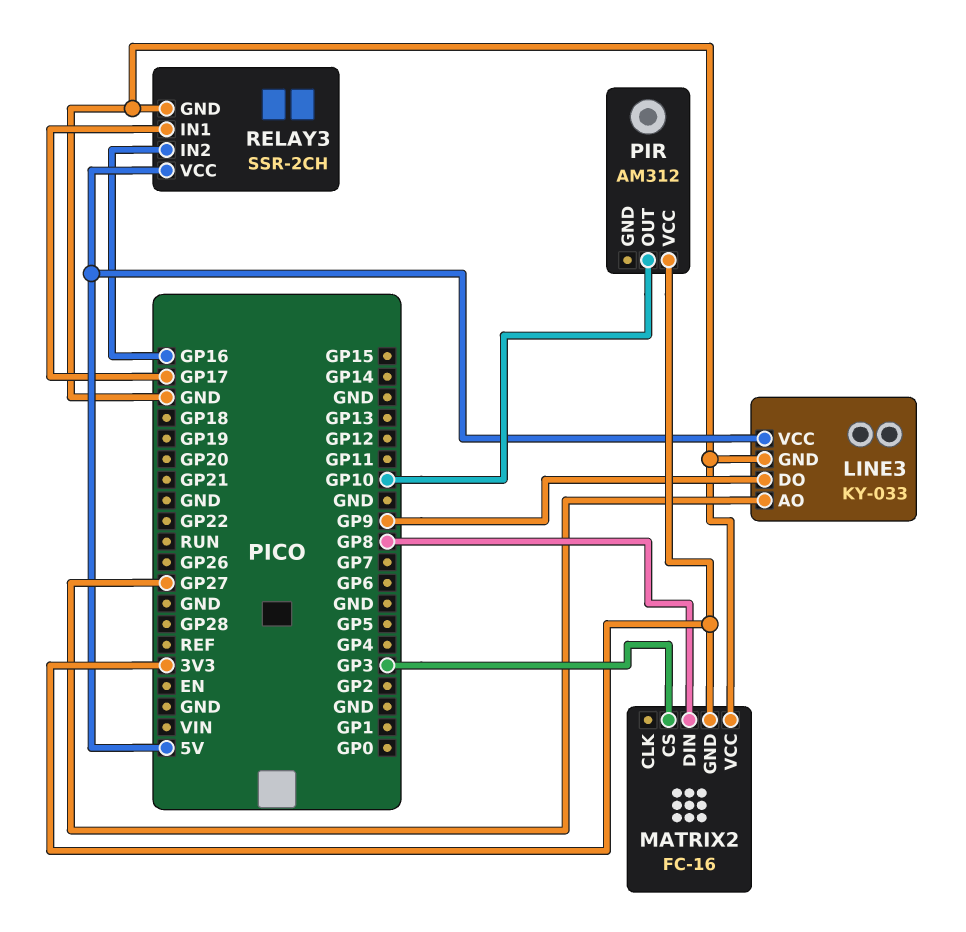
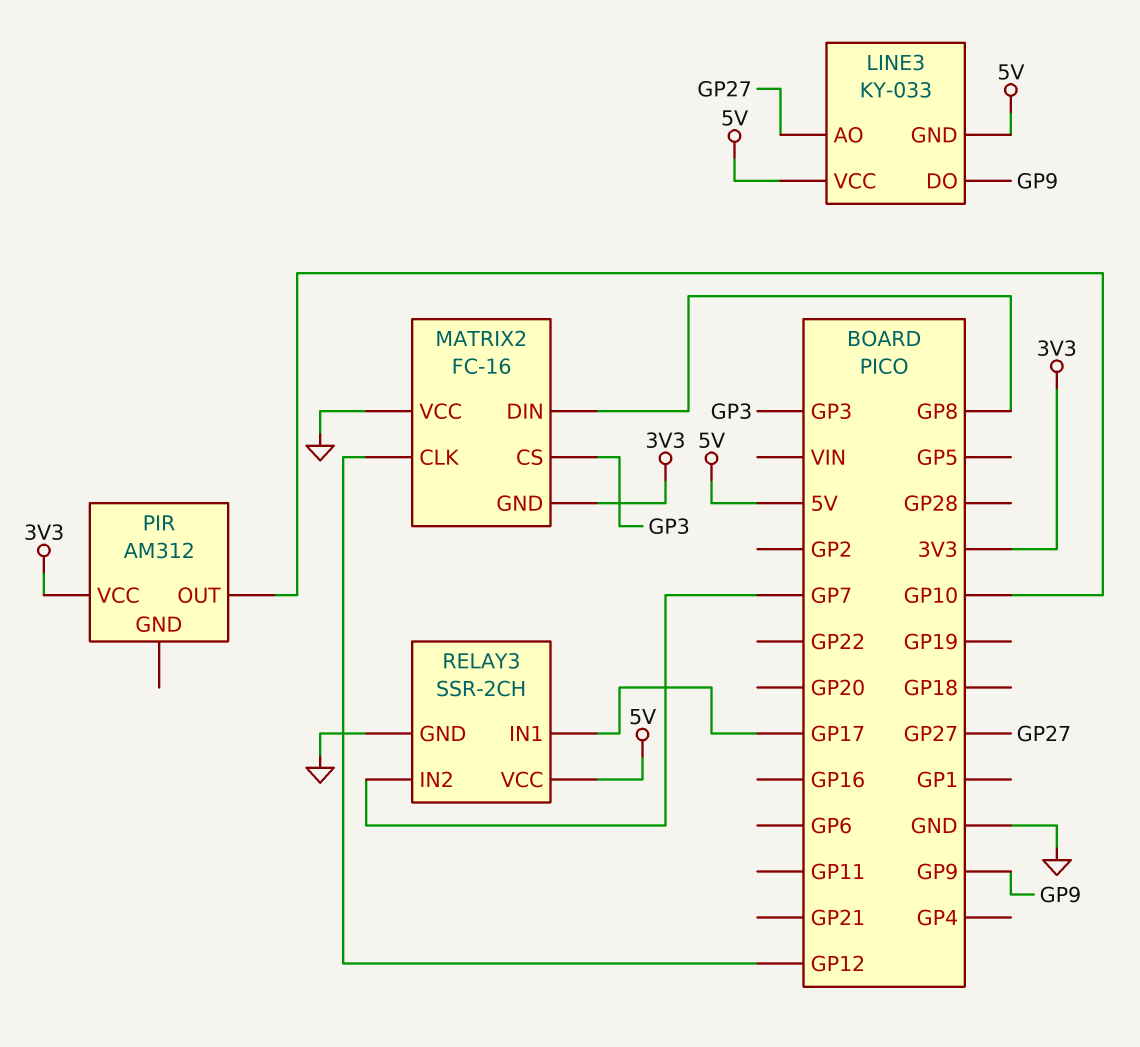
LINE3 pin GND: GND -> 5V
MATRIX2 pin CLK: none -> GP12
RELAY3 pin IN2: GP16 -> GP7

